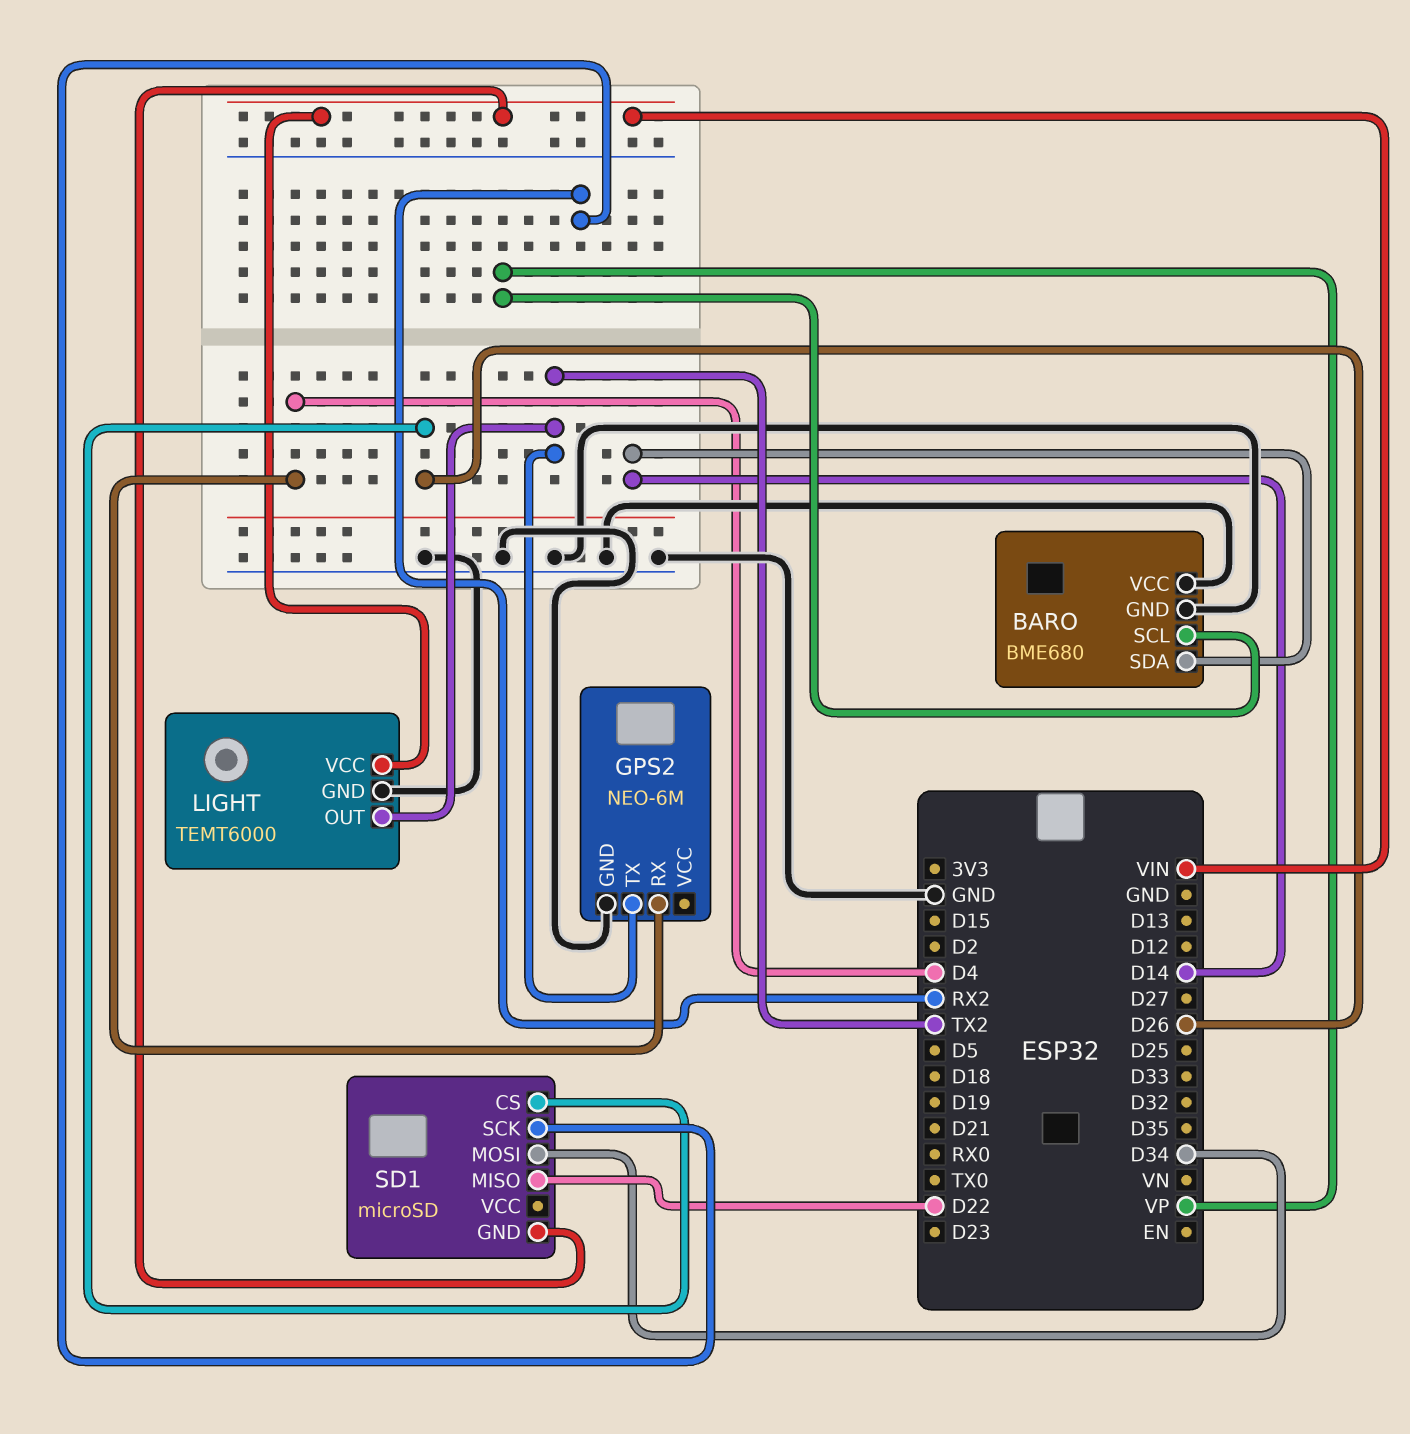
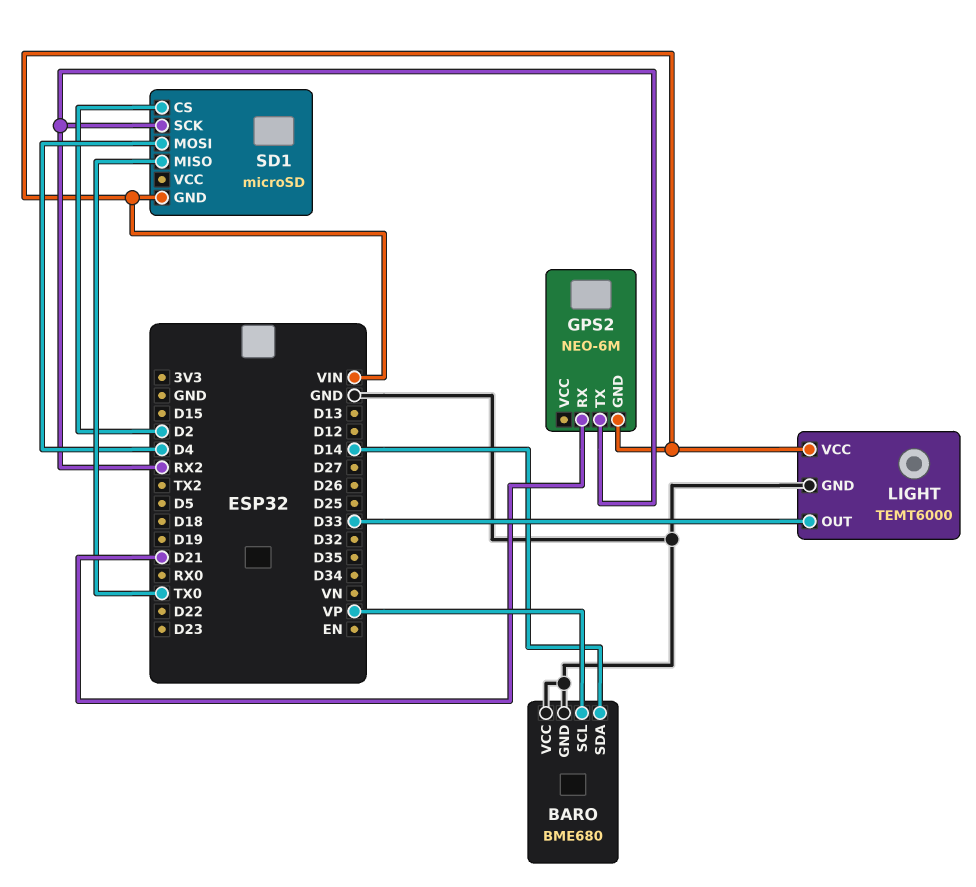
GPS2 pin GND: GND -> VIN
GPS2 pin RX: D4 -> D21
GPS2 pin TX: TX2 -> RX2
LIGHT pin OUT: TX2 -> D33
SD1 pin CS: D26 -> D2
SD1 pin MISO: D22 -> TX0
SD1 pin MOSI: D34 -> D4

